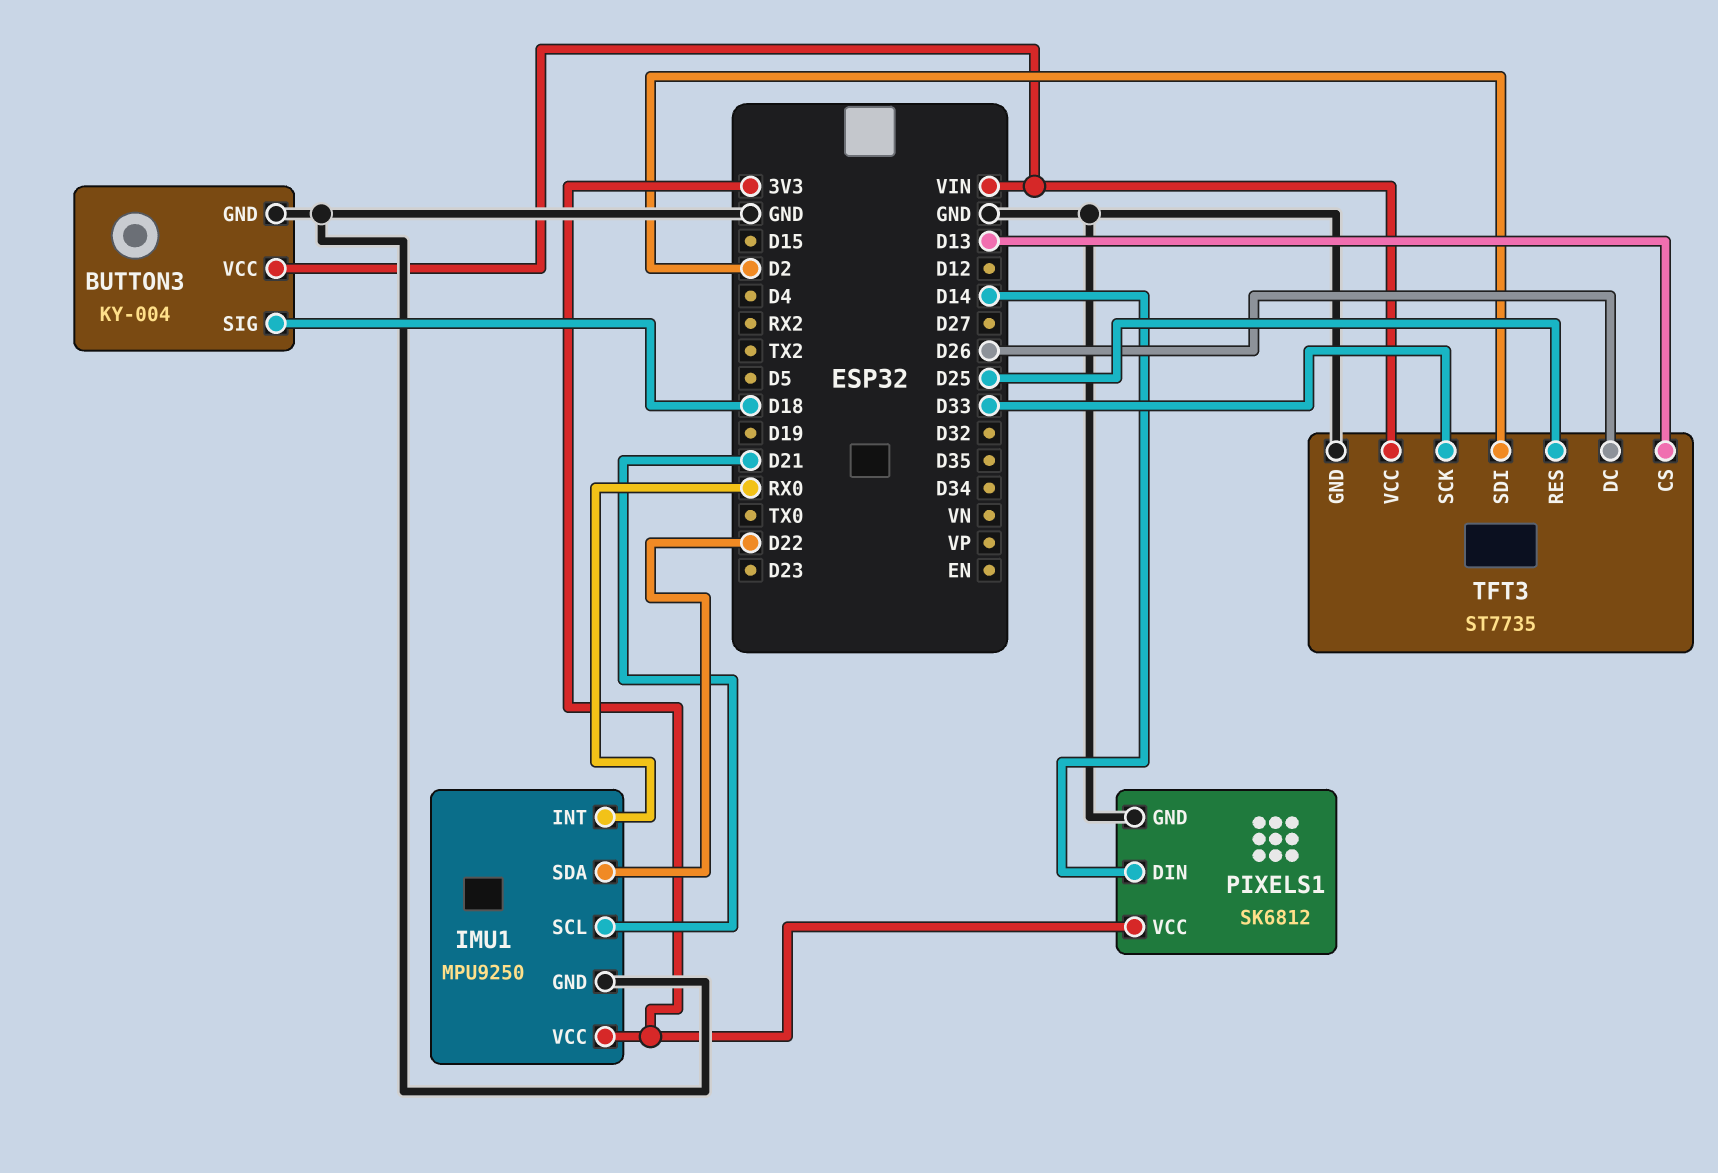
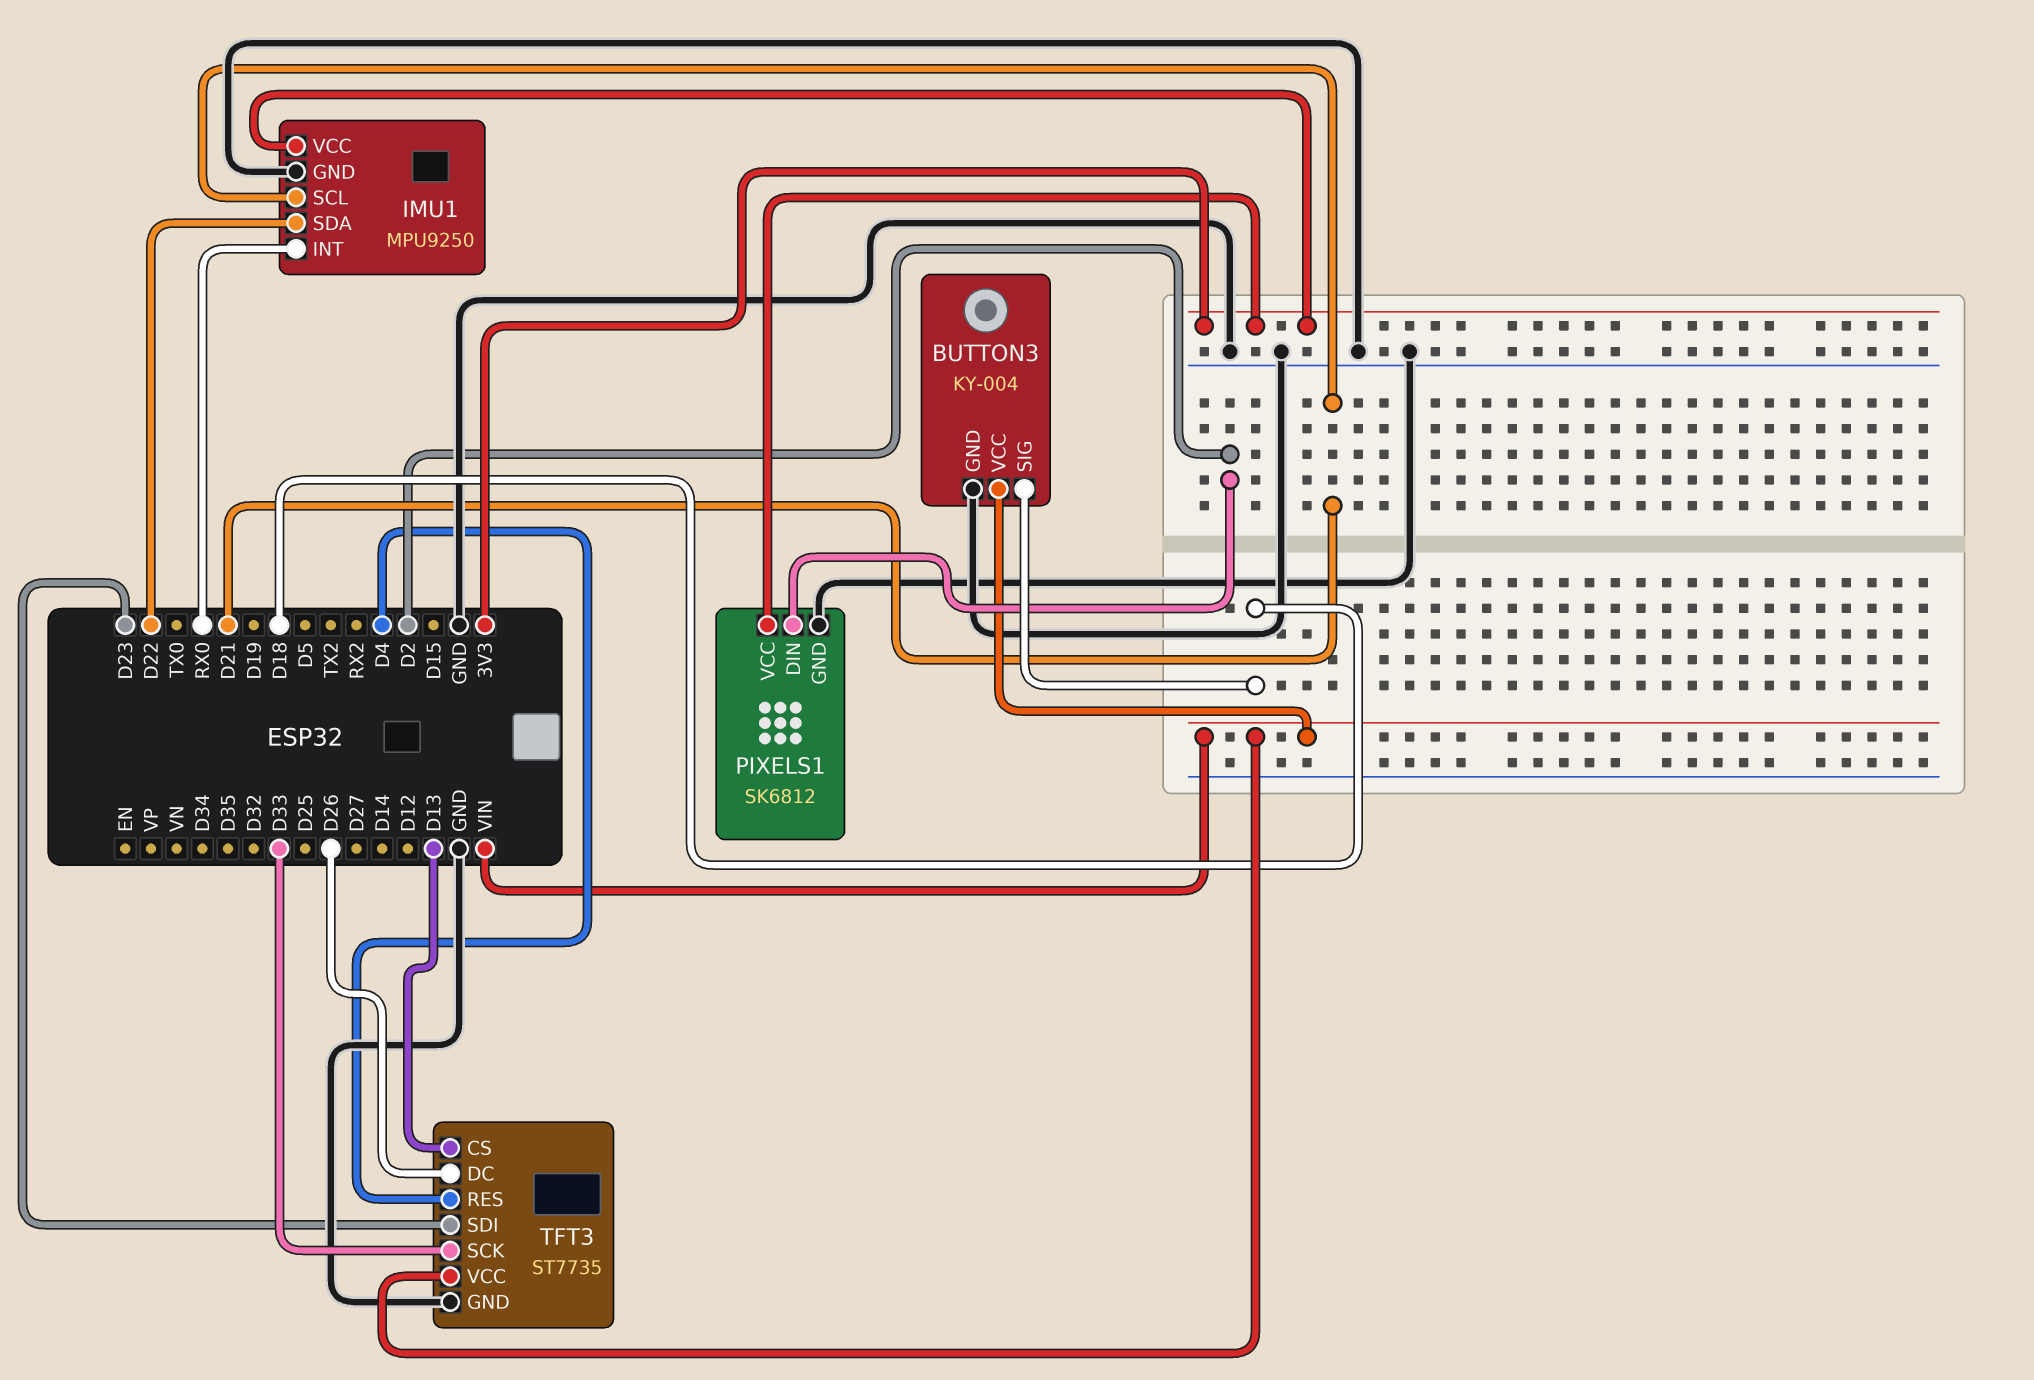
PIXELS1 pin DIN: D14 -> D2
TFT3 pin RES: D25 -> D4
TFT3 pin SDI: D2 -> D23

